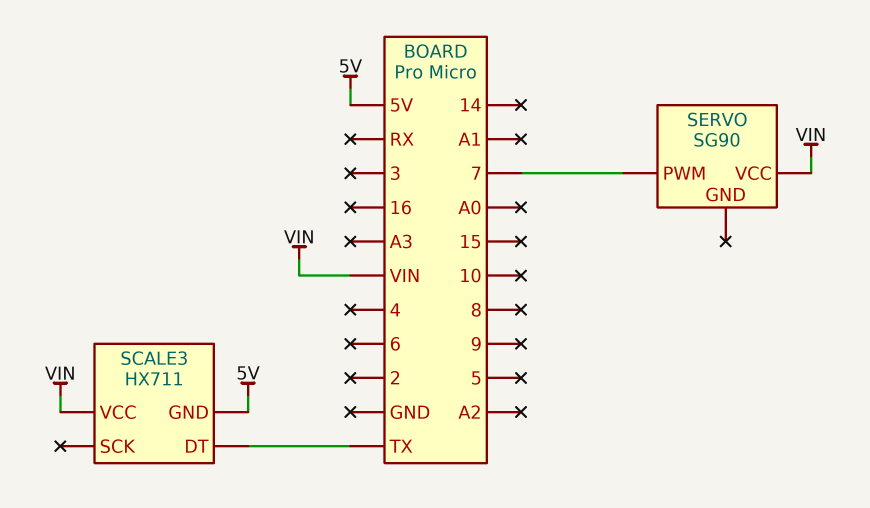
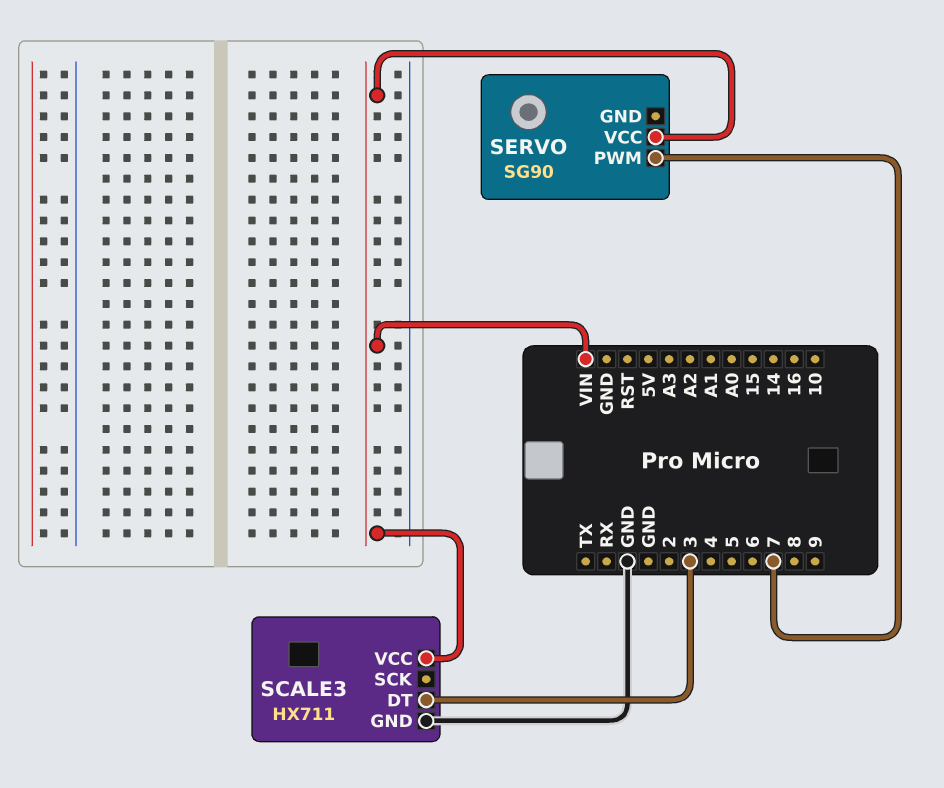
SCALE3 pin DT: TX -> 3
SCALE3 pin GND: 5V -> GND

